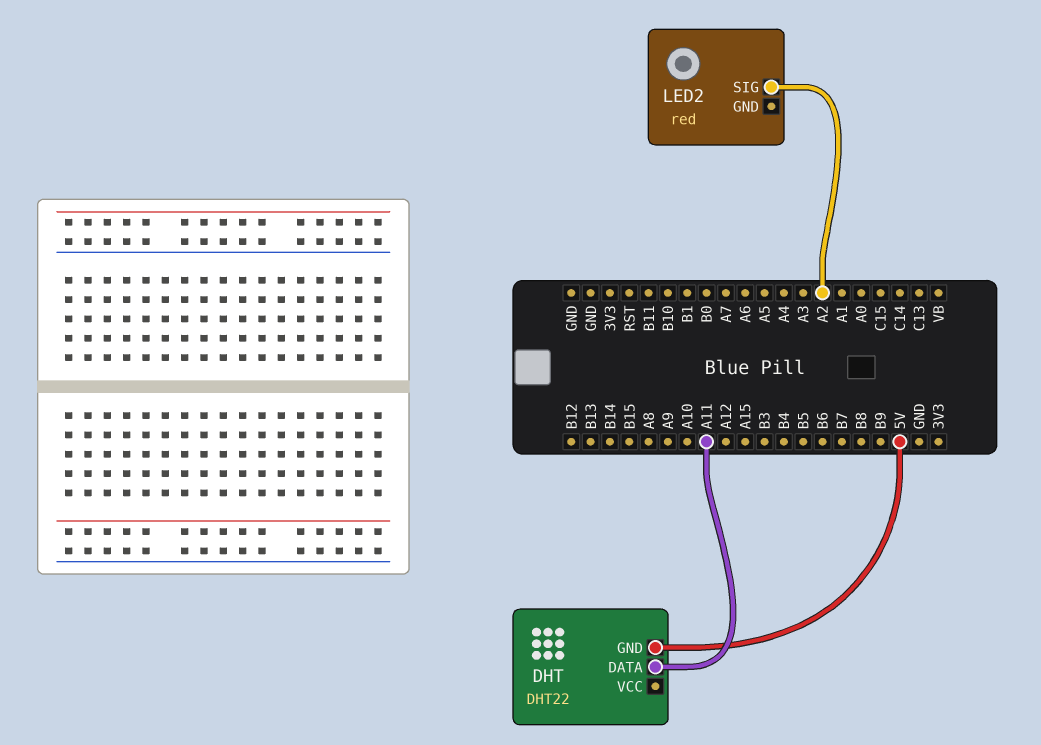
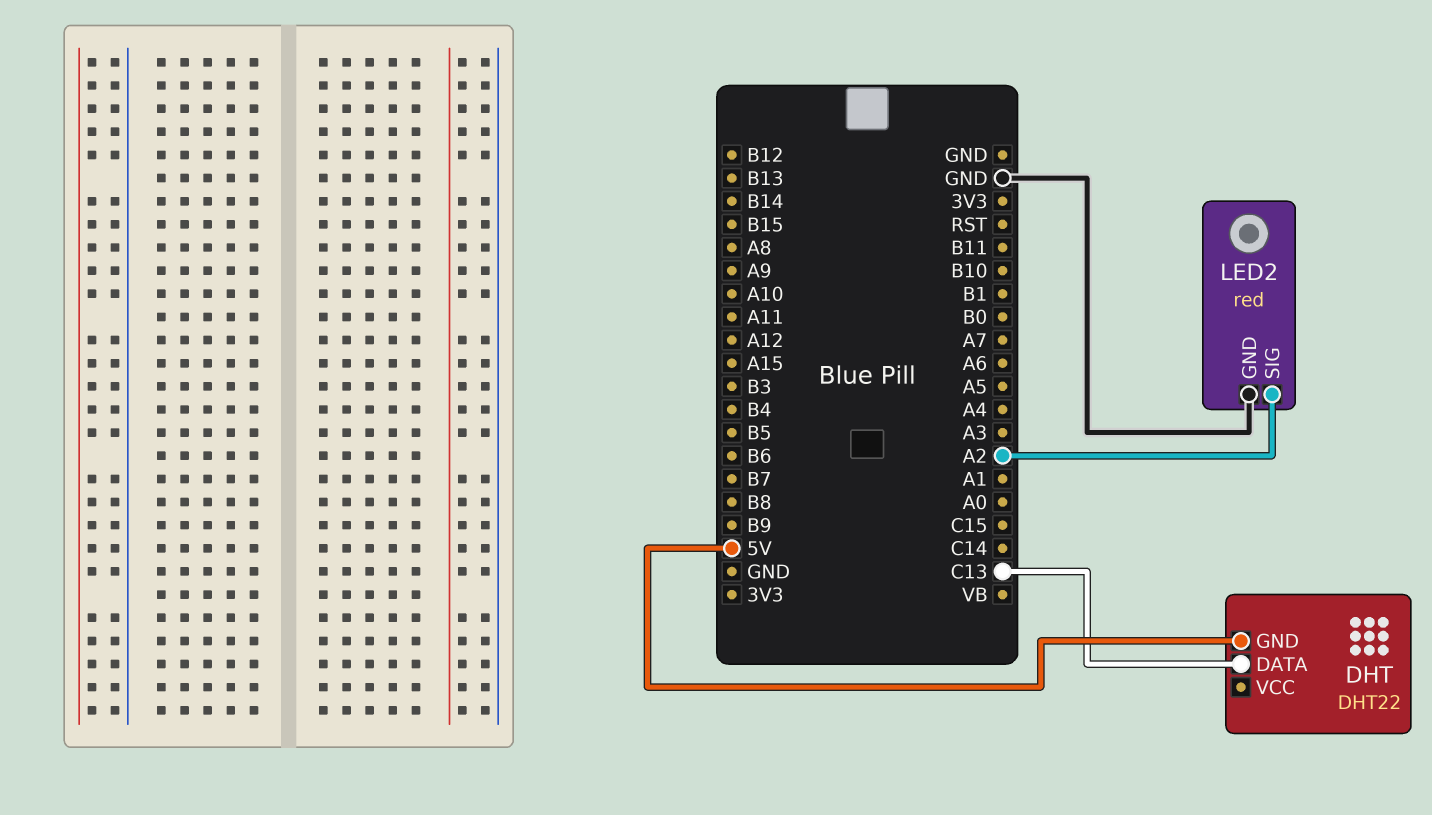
DHT pin DATA: A11 -> C13
LED2 pin GND: none -> GND

